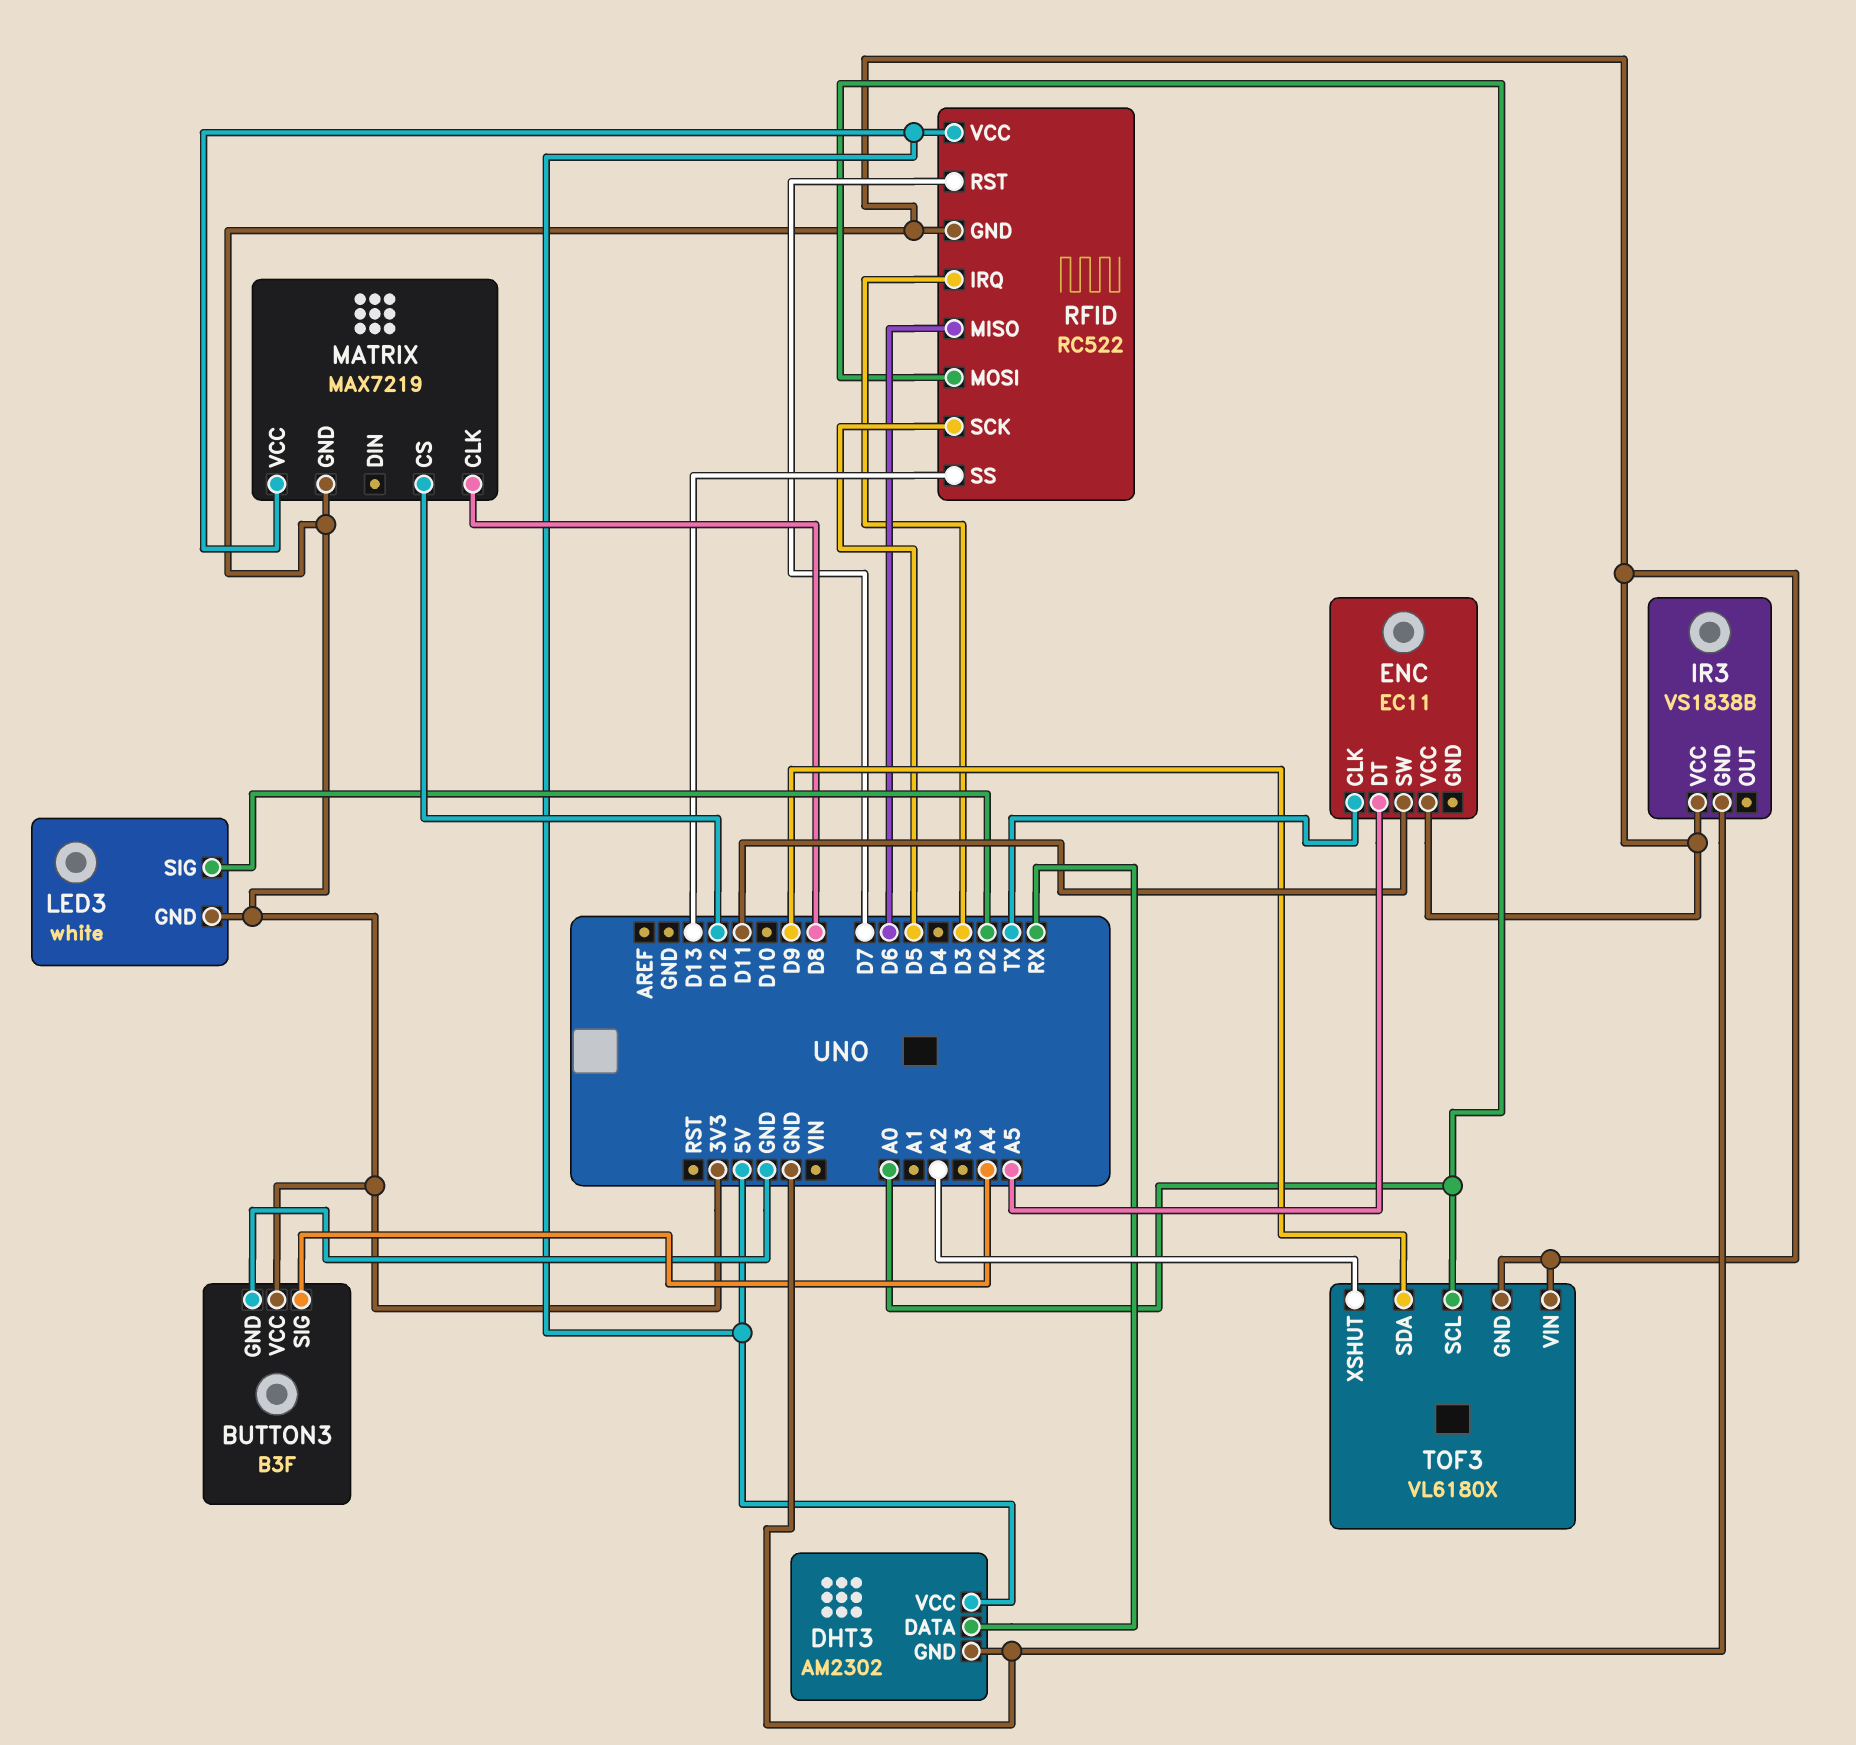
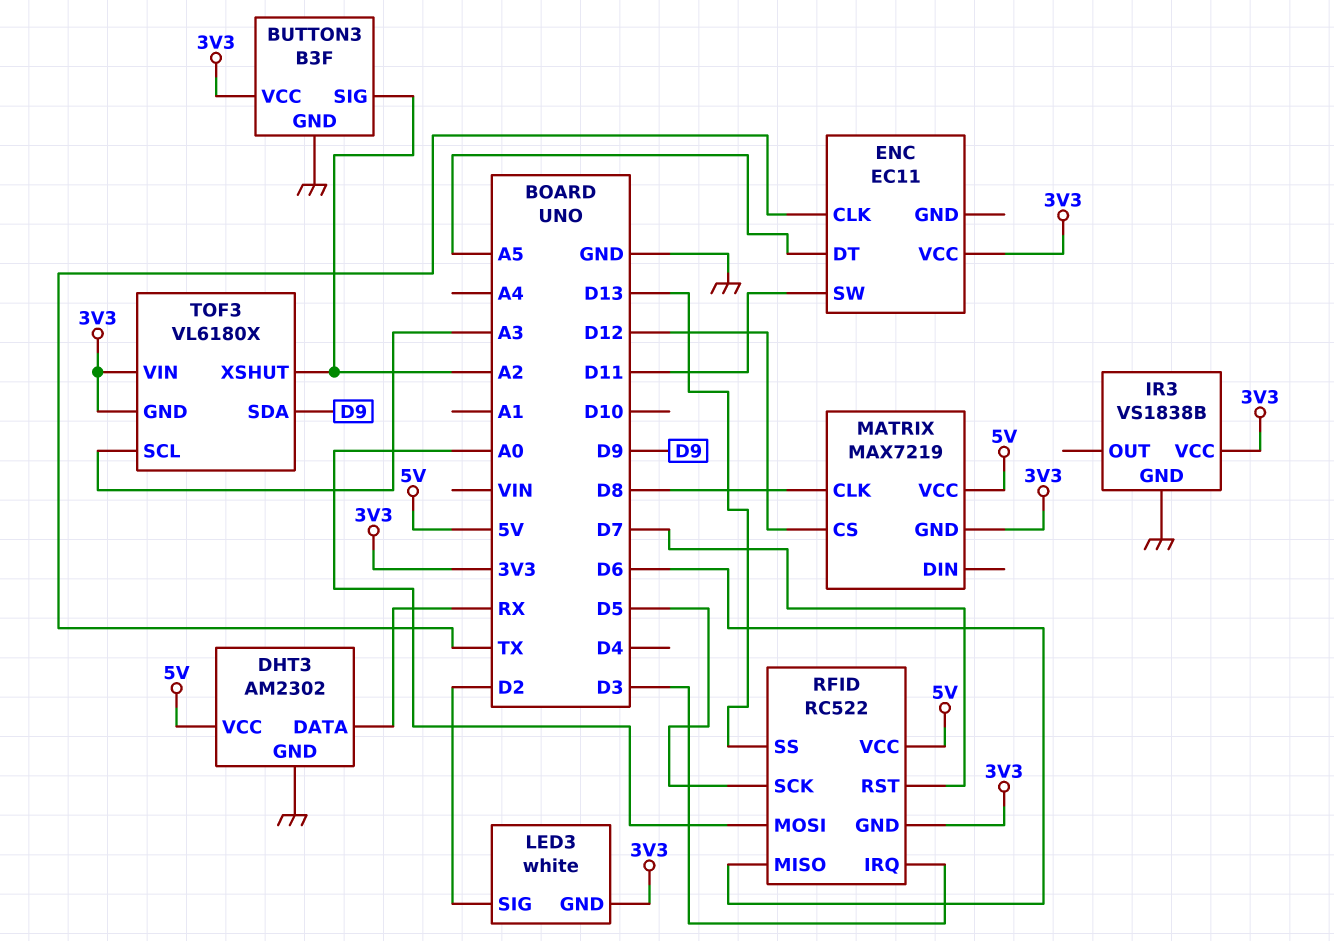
BUTTON3 pin SIG: A4 -> A2
TOF3 pin SCL: A0 -> A3

